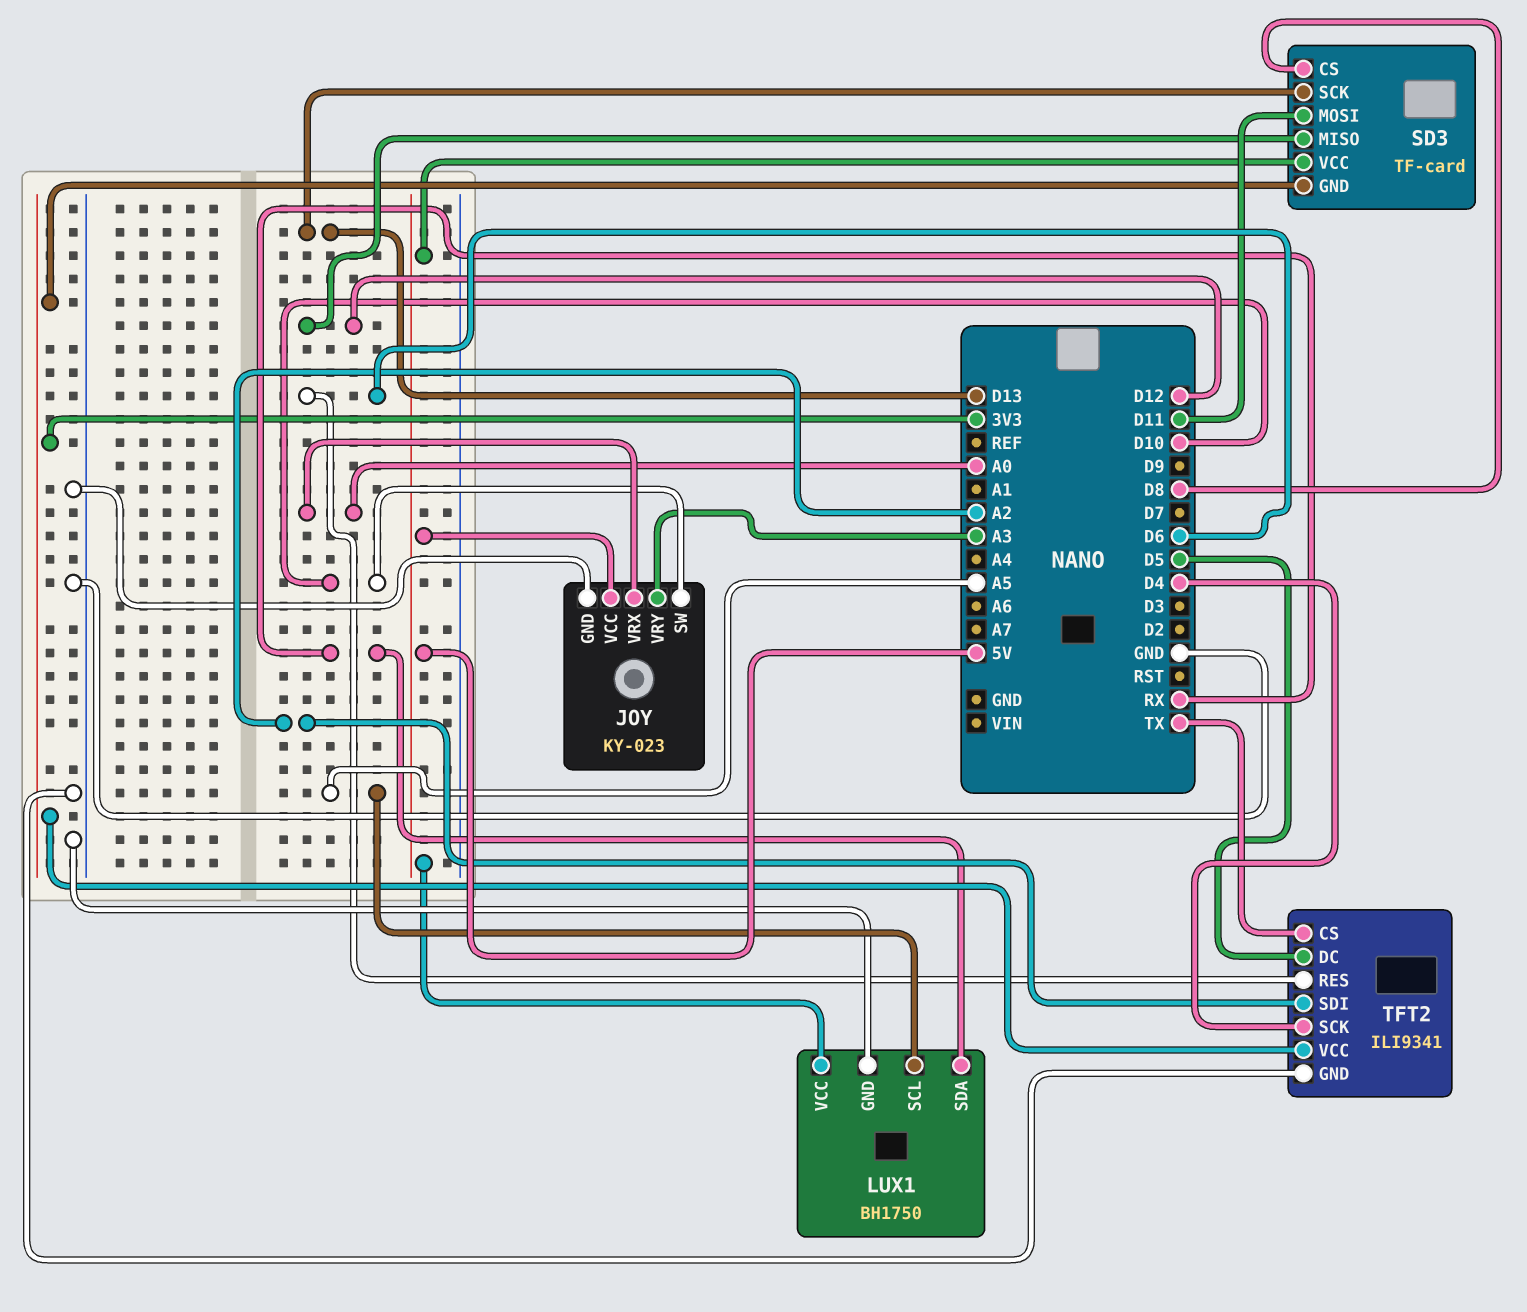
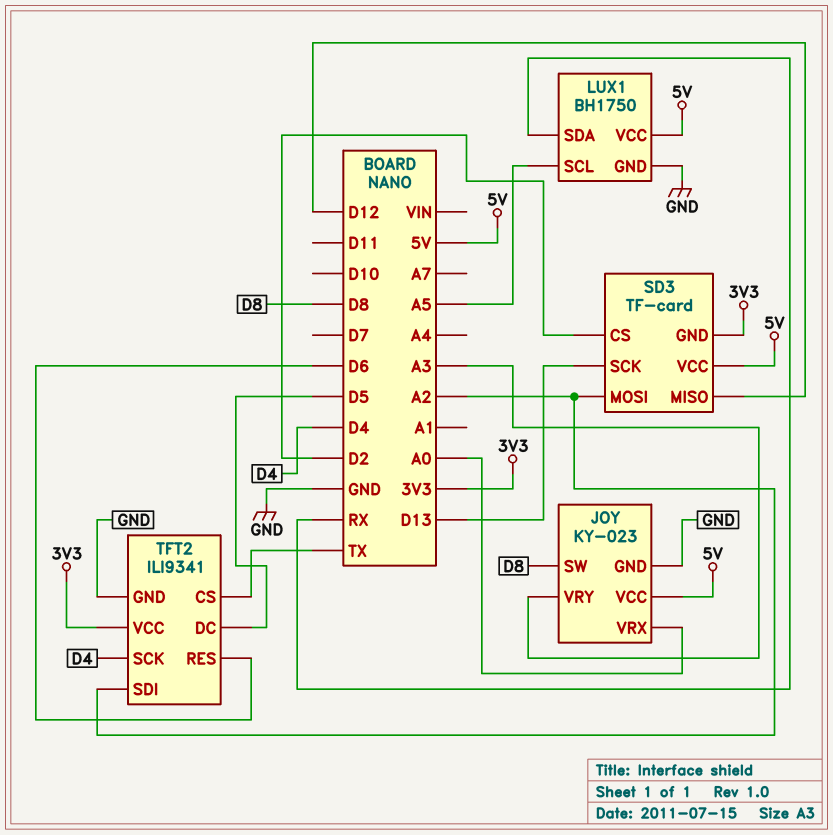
JOY pin SW: D10 -> D8
SD3 pin CS: D8 -> D2
SD3 pin MOSI: D11 -> A2

